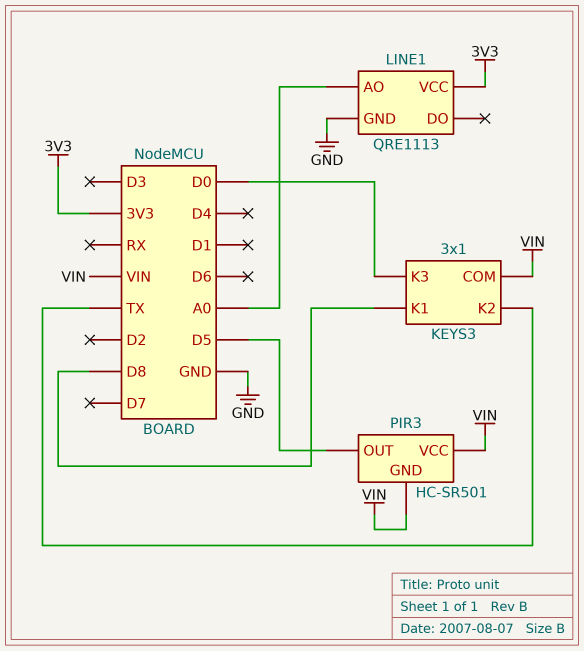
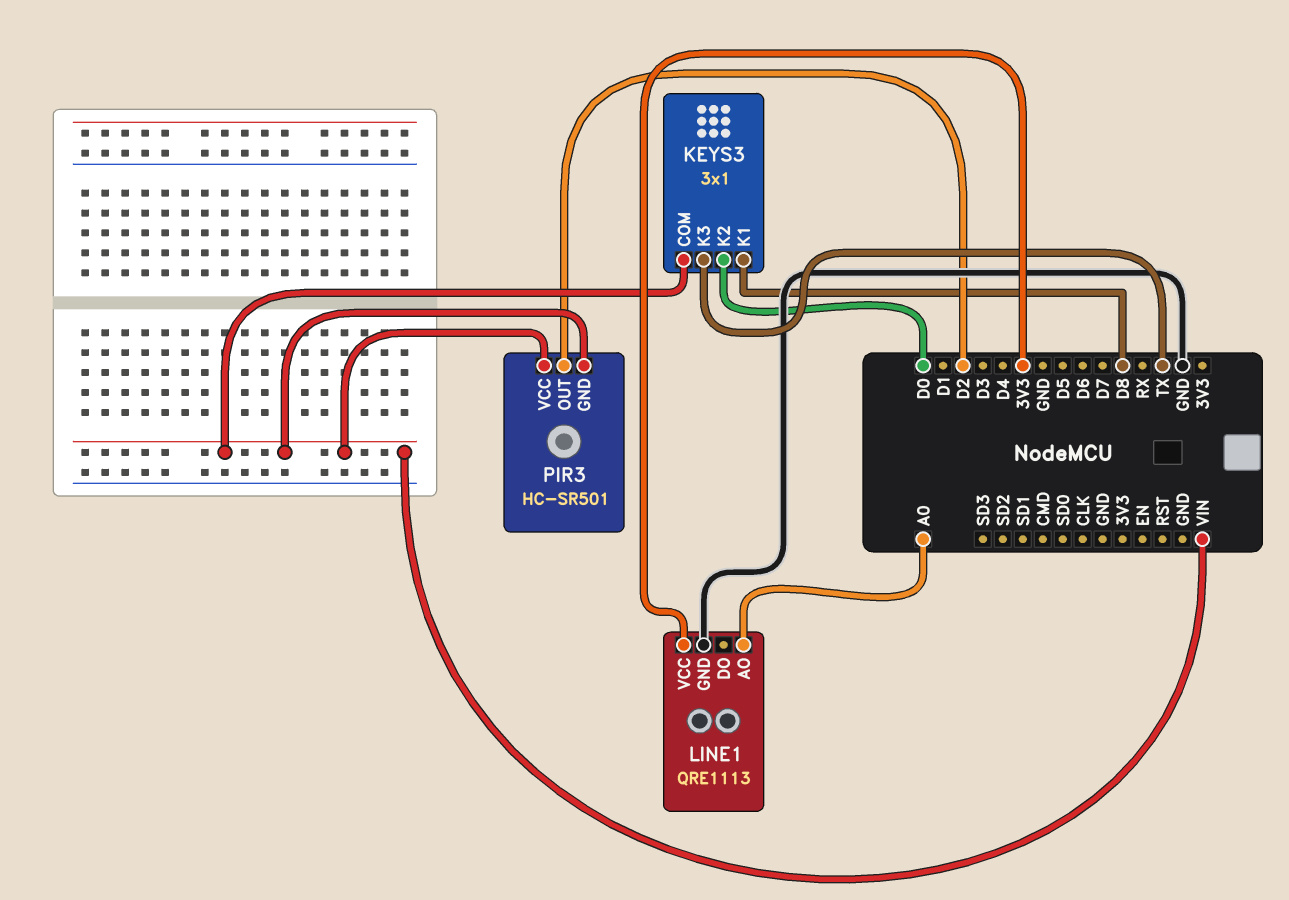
KEYS3 pin K2: TX -> D0
KEYS3 pin K3: D0 -> TX
PIR3 pin OUT: D5 -> D2

